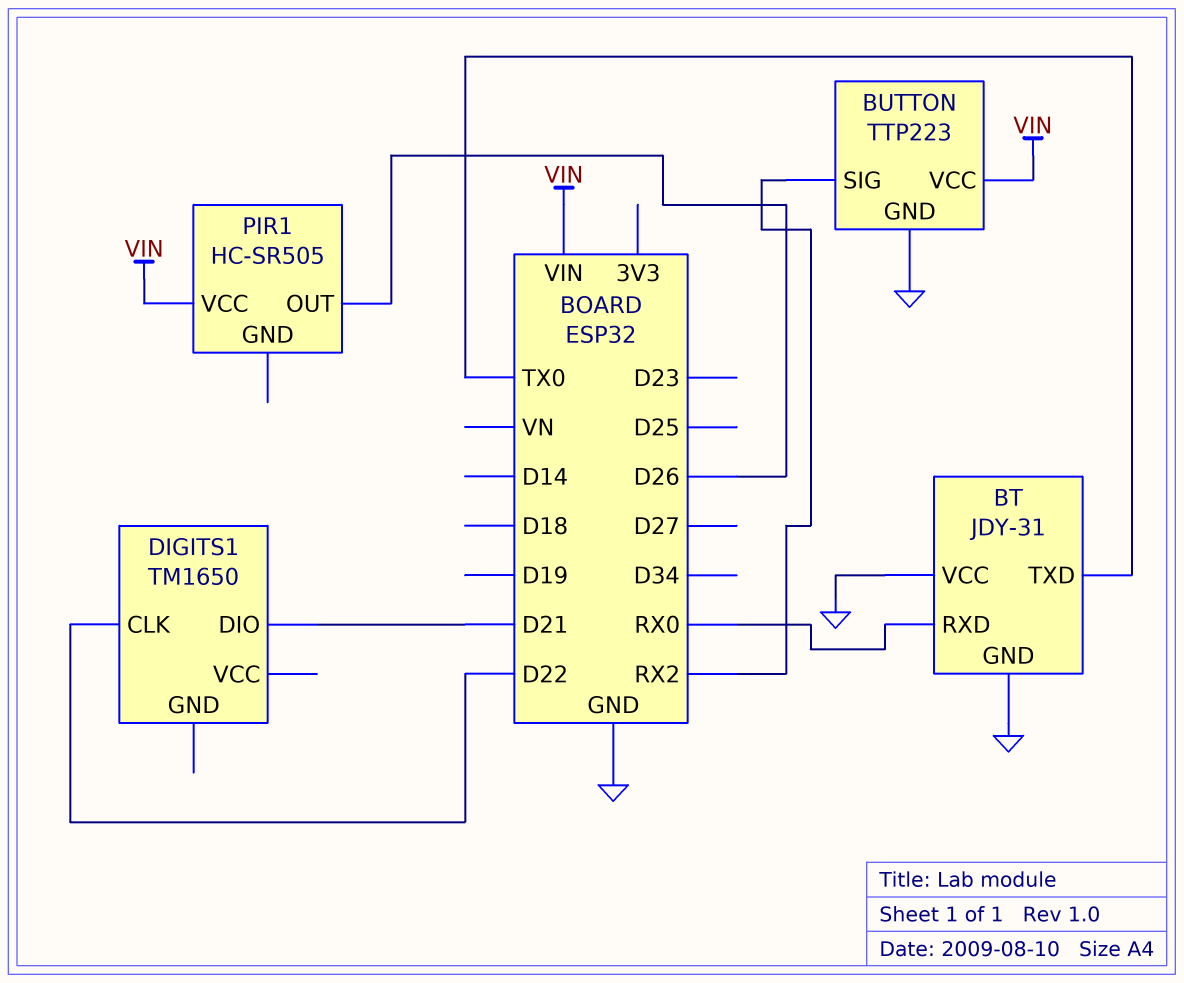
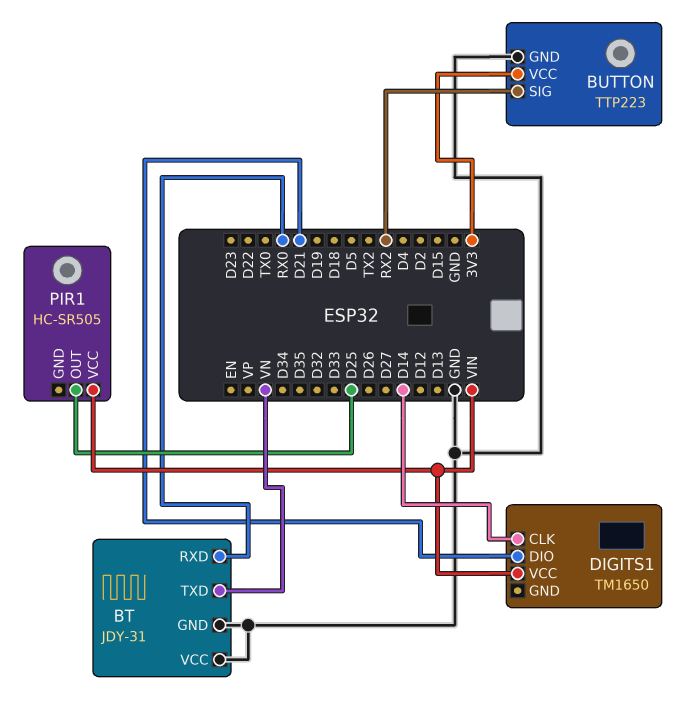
BT pin TXD: TX0 -> VN
BUTTON pin VCC: VIN -> 3V3
DIGITS1 pin CLK: D22 -> D14
DIGITS1 pin VCC: none -> VIN
PIR1 pin OUT: D26 -> D25

